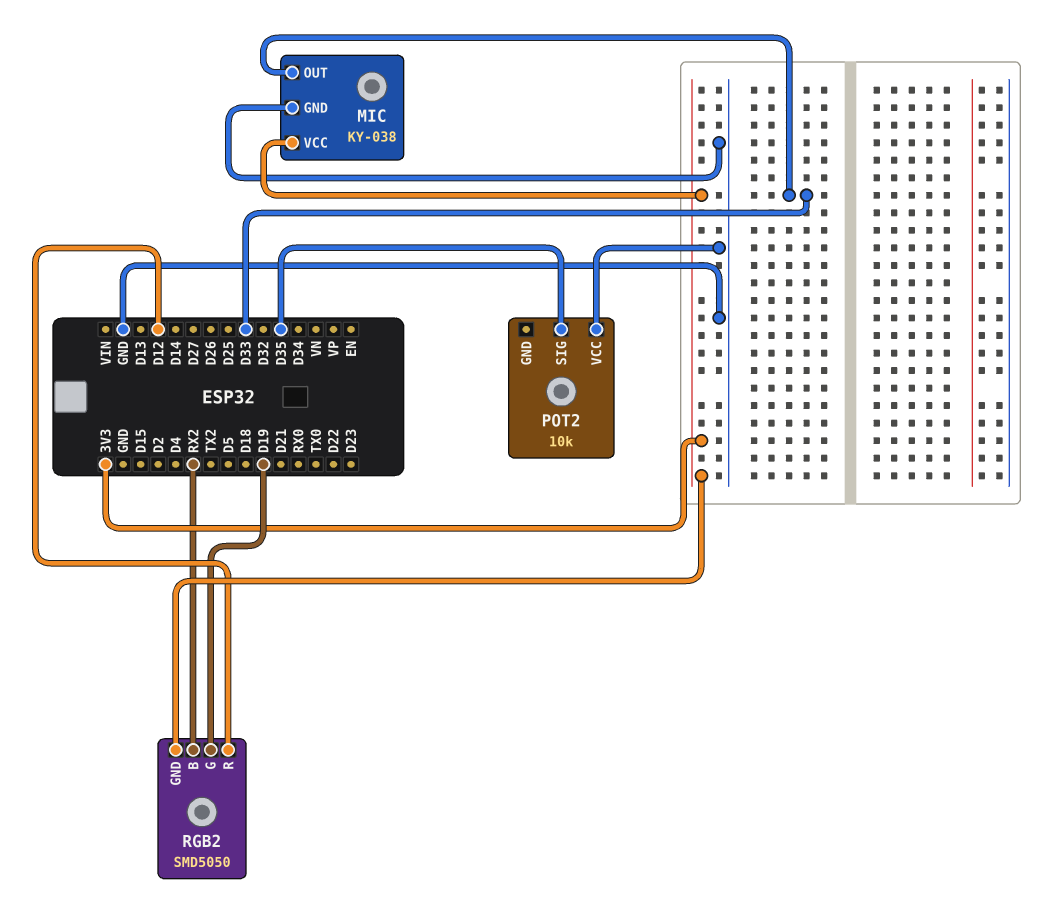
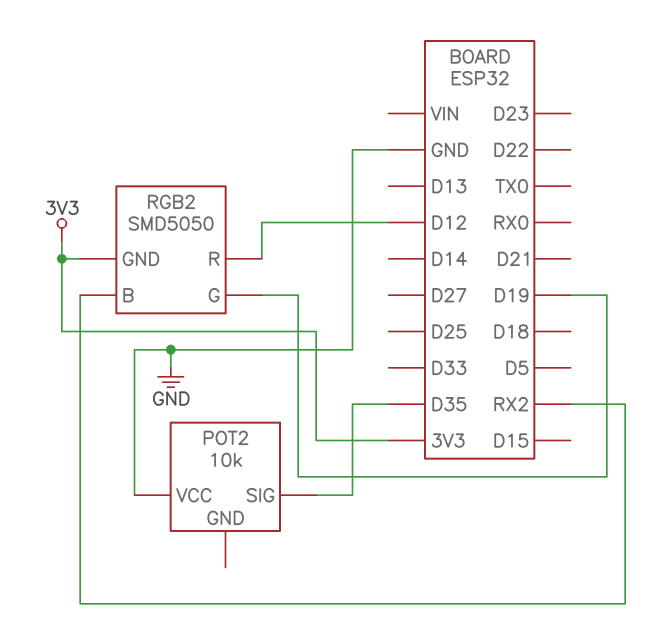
MIC: KY-038 -> none
MIC pin GND: GND -> none
MIC pin OUT: D33 -> none
MIC pin VCC: 3V3 -> none

